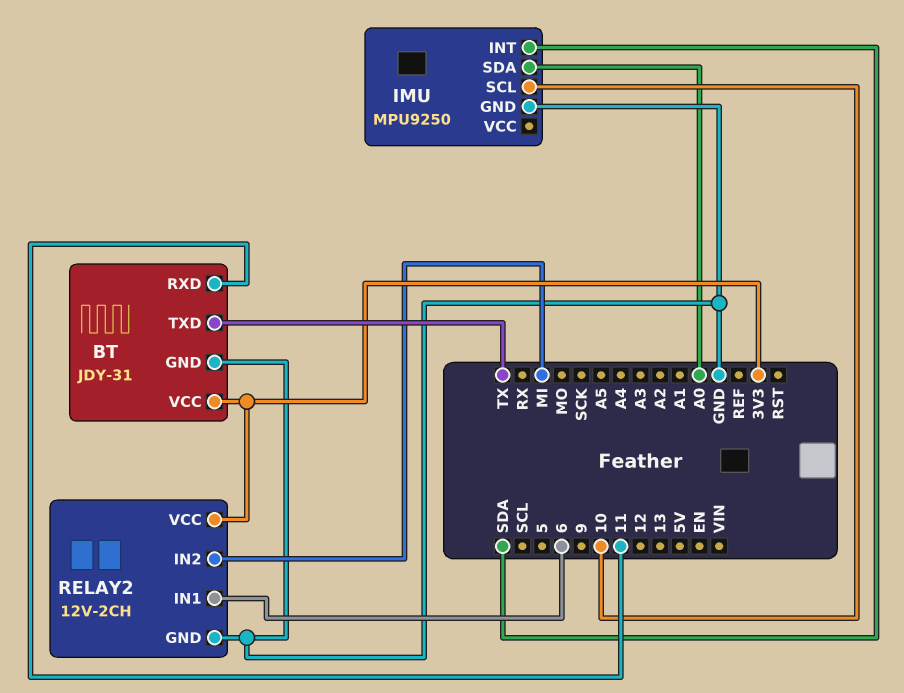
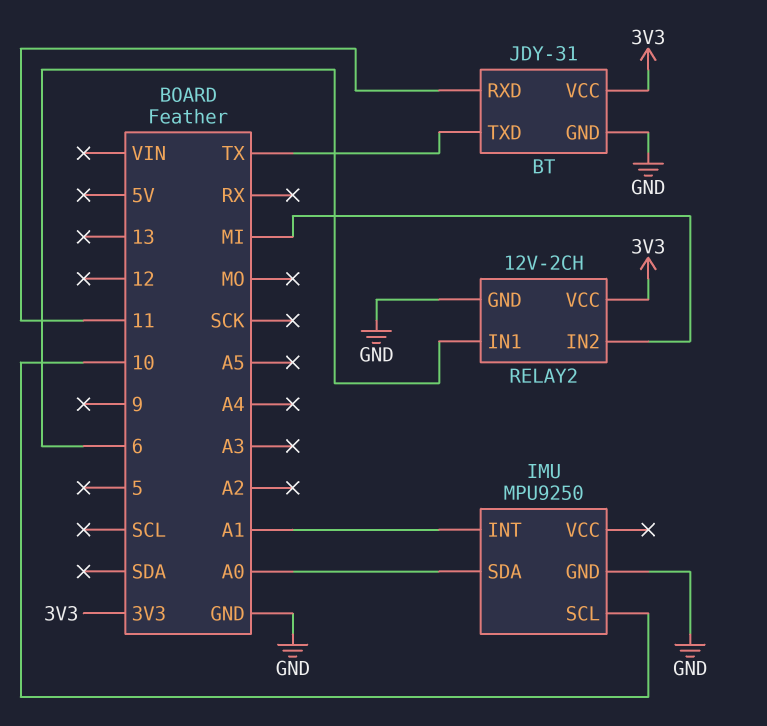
IMU pin INT: SDA -> A1

